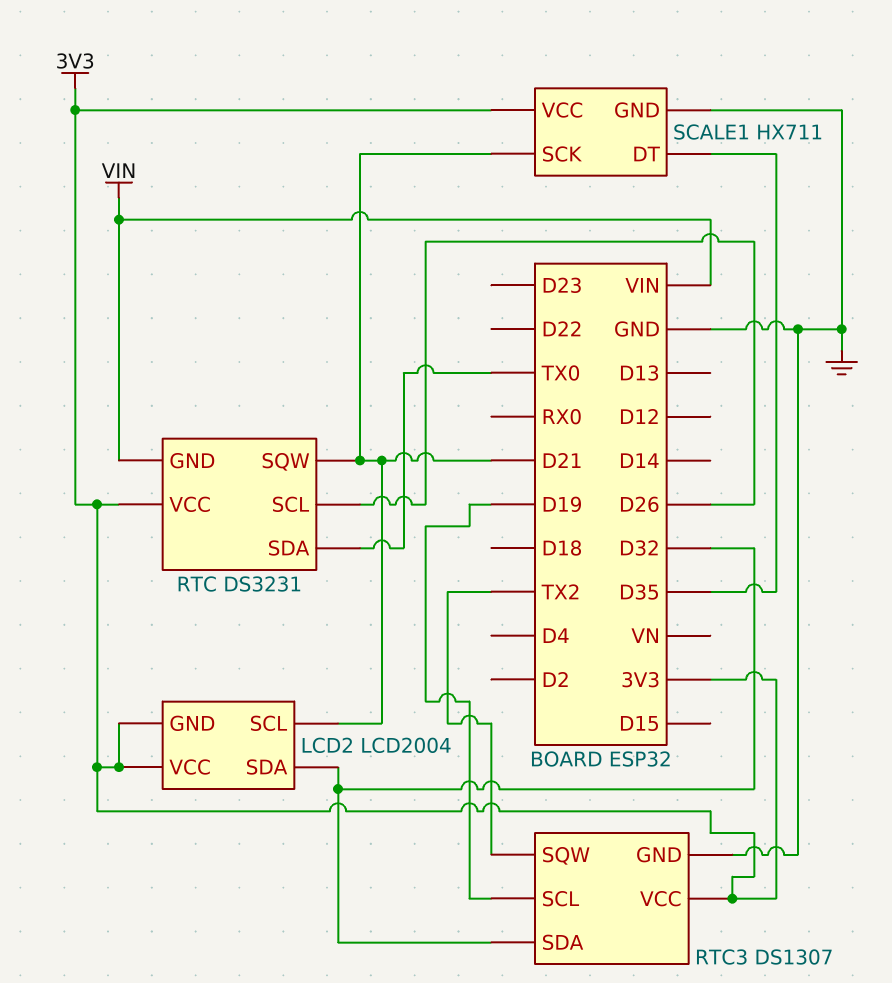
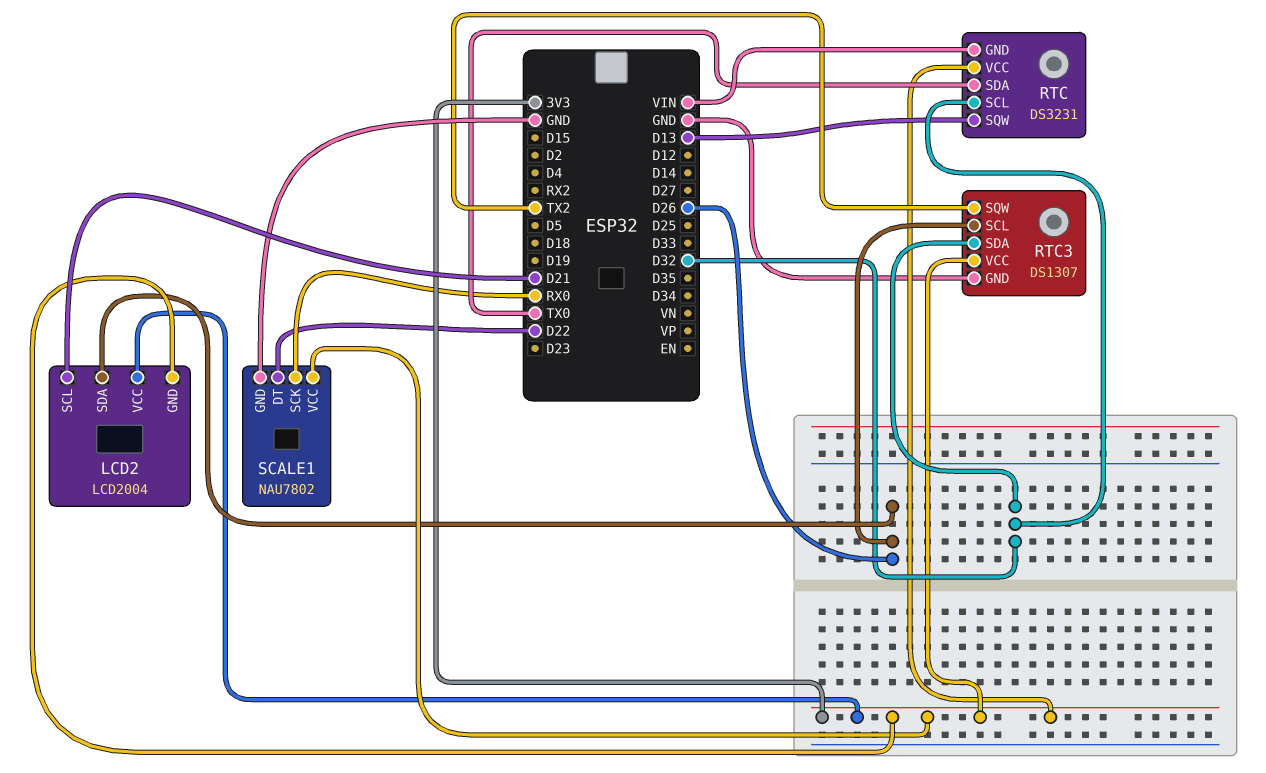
LCD2 pin SDA: D32 -> D26
RTC pin SCL: D26 -> D32
RTC pin SQW: D21 -> D13
RTC3 pin SCL: D19 -> D26
SCALE1: HX711 -> NAU7802
SCALE1 pin DT: D35 -> D22
SCALE1 pin SCK: D21 -> RX0

